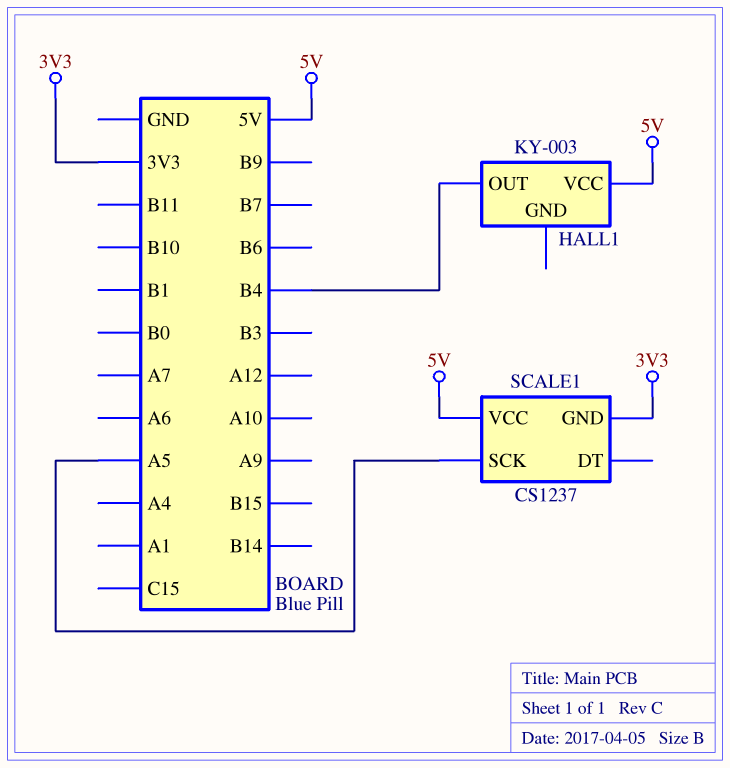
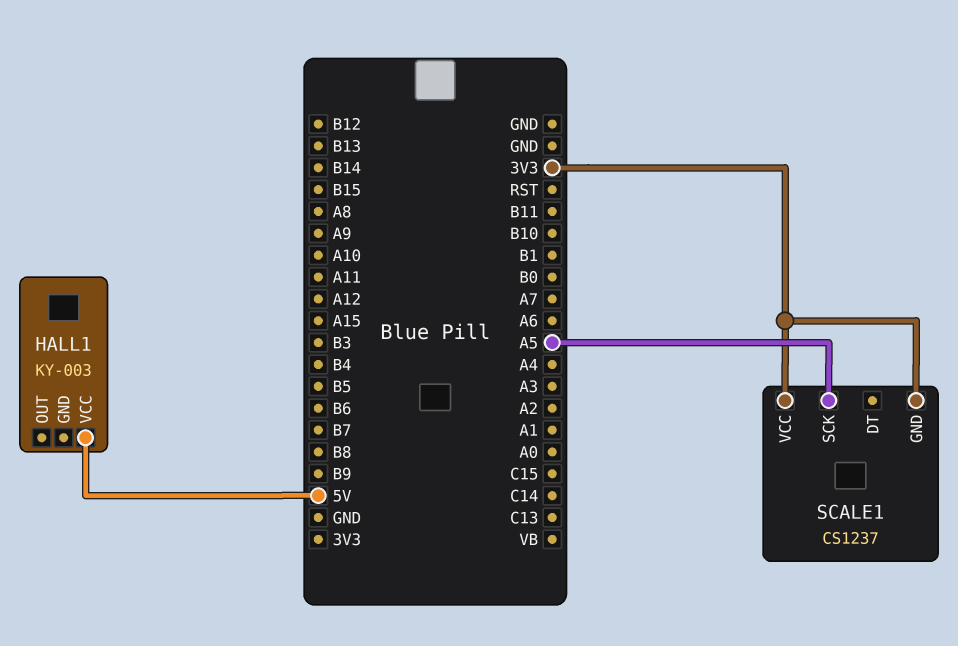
HALL1 pin OUT: B4 -> none
SCALE1 pin VCC: 5V -> 3V3

